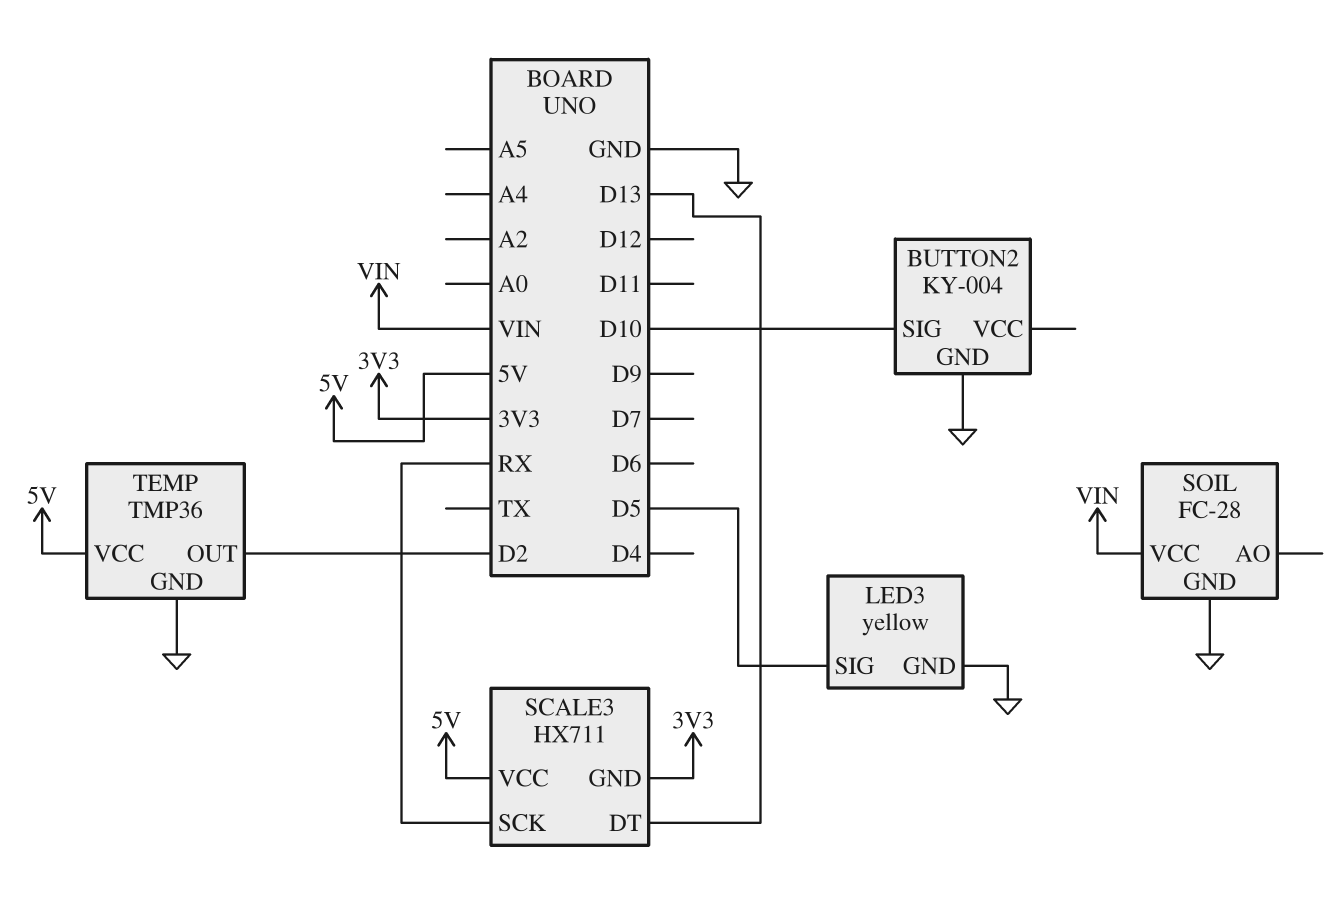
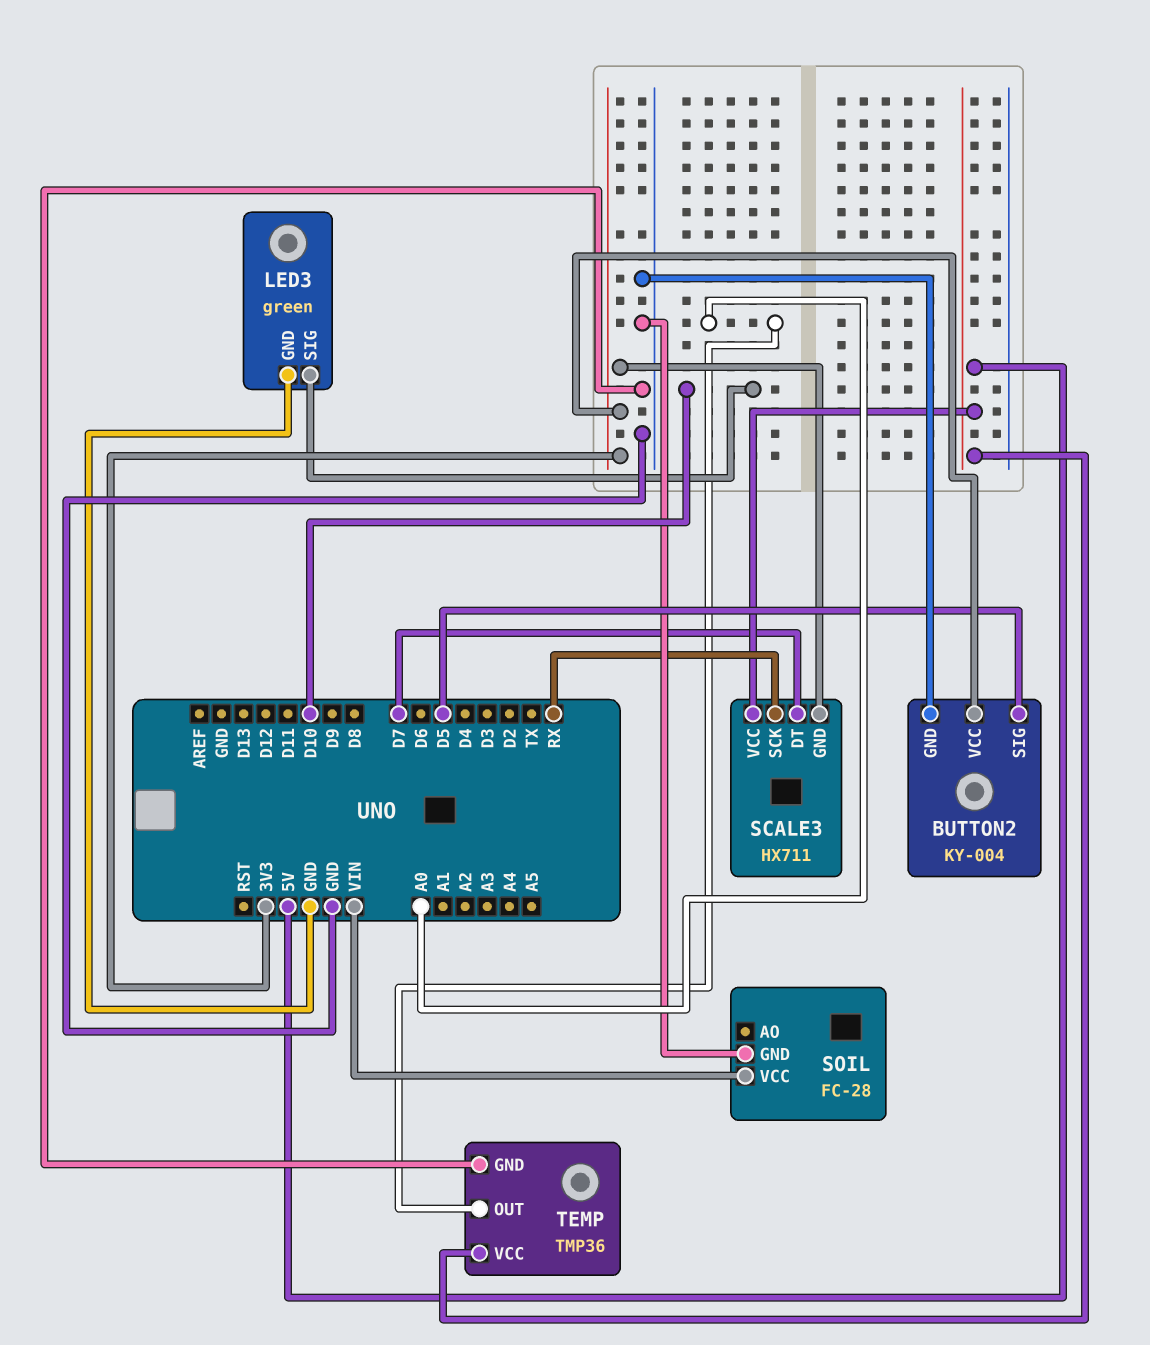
BUTTON2 pin SIG: D10 -> D5
BUTTON2 pin VCC: none -> 3V3
LED3: yellow -> green
LED3 pin SIG: D5 -> D10
SCALE3 pin DT: D13 -> D7
TEMP pin OUT: D2 -> A0

